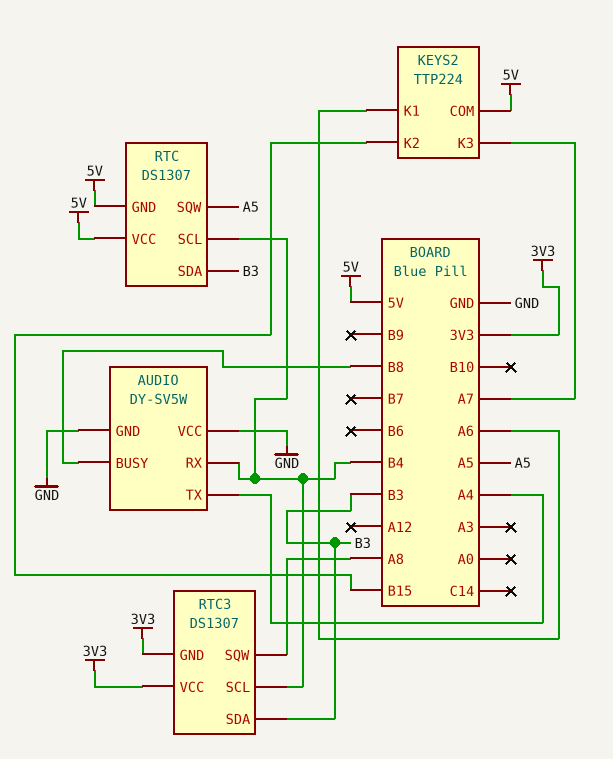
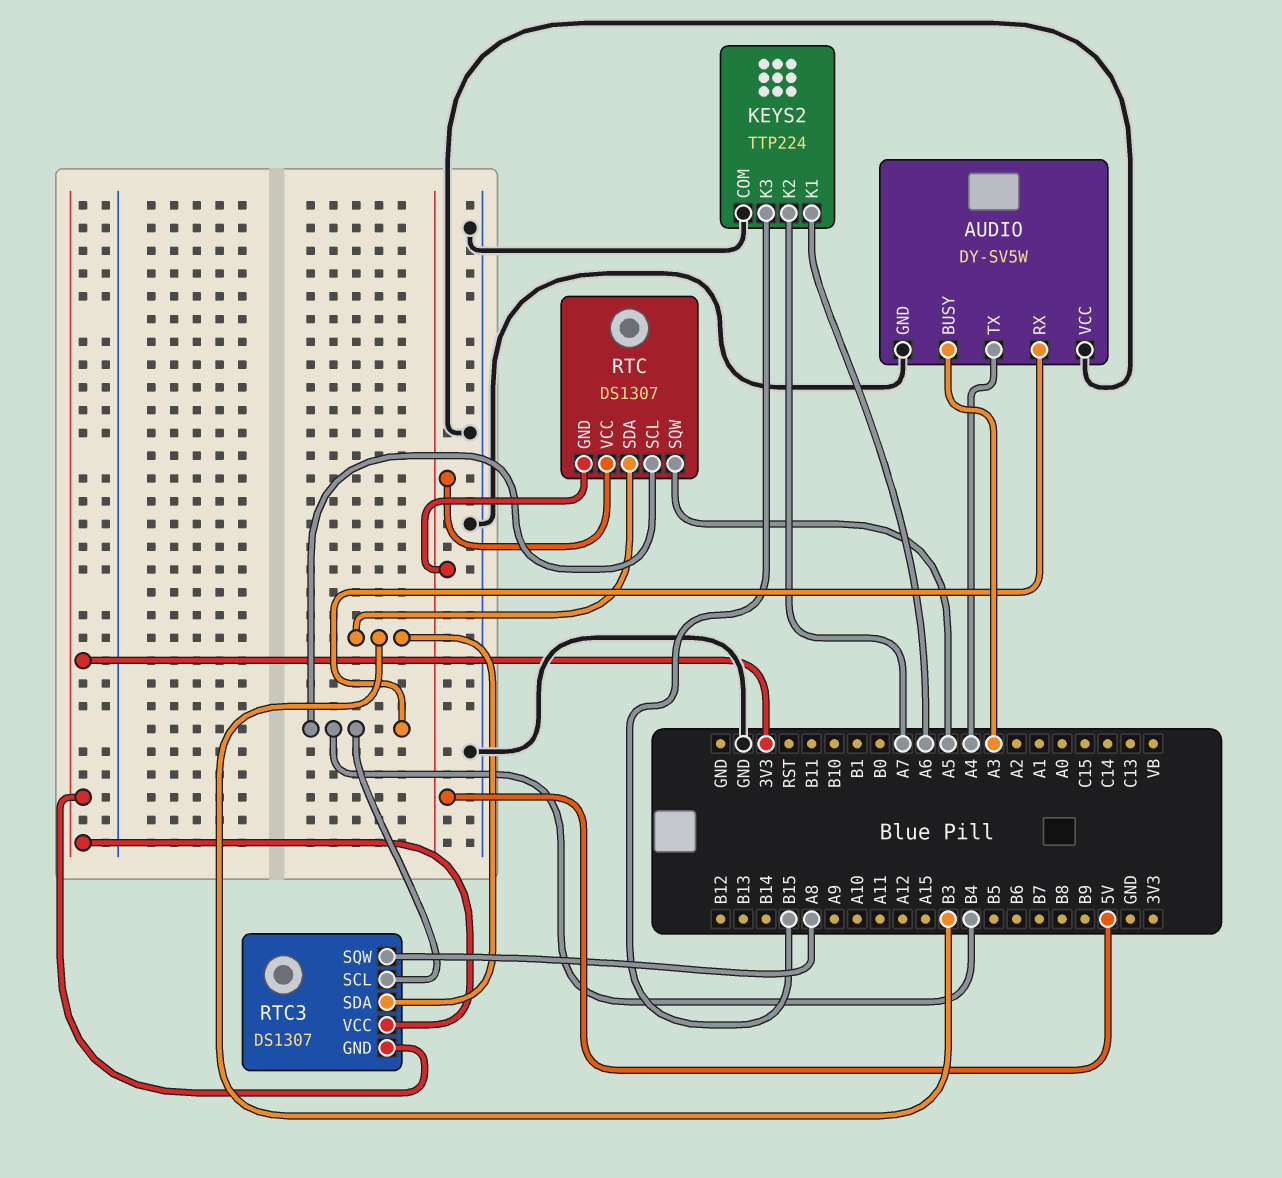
AUDIO pin BUSY: B8 -> A3
KEYS2 pin COM: 5V -> GND
KEYS2 pin K2: B15 -> A7
KEYS2 pin K3: A7 -> B15

